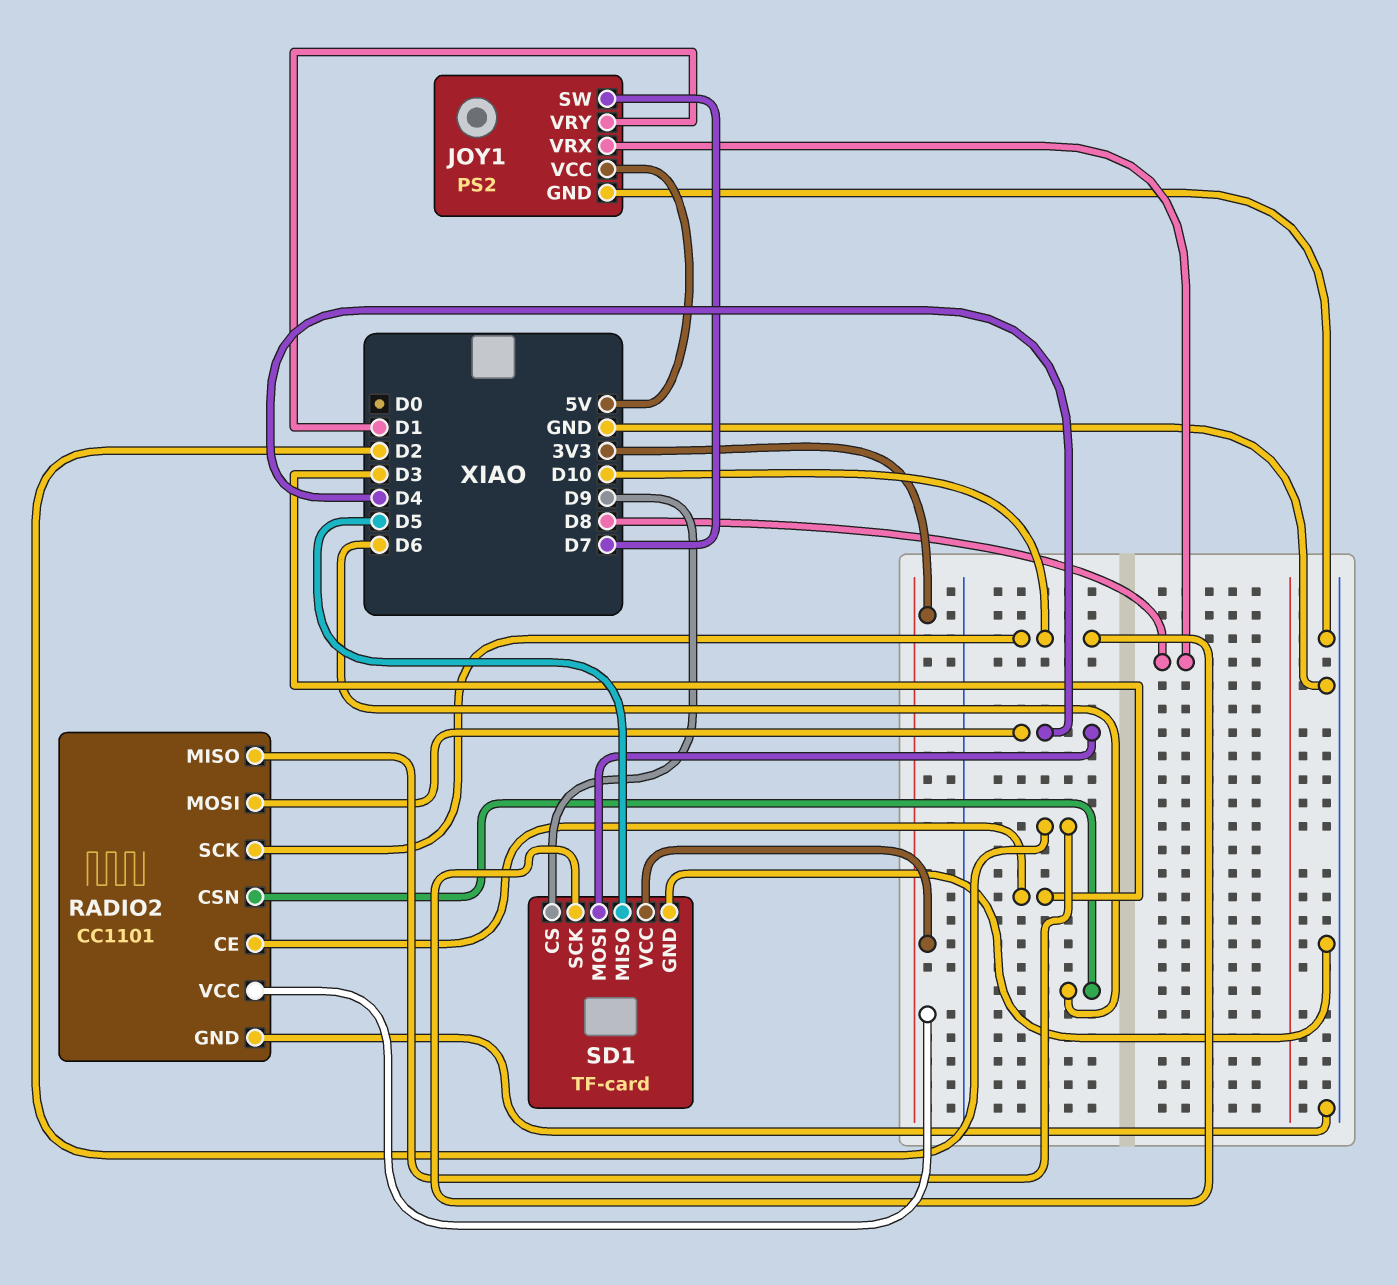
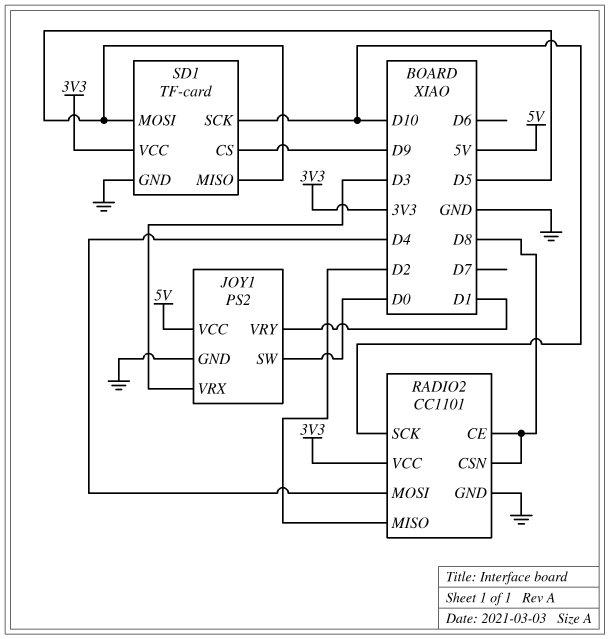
JOY1 pin SW: D7 -> D0
JOY1 pin VRX: D8 -> D3
RADIO2 pin CE: D3 -> D8
RADIO2 pin CSN: D6 -> D8
SD1 pin MOSI: D4 -> D5

